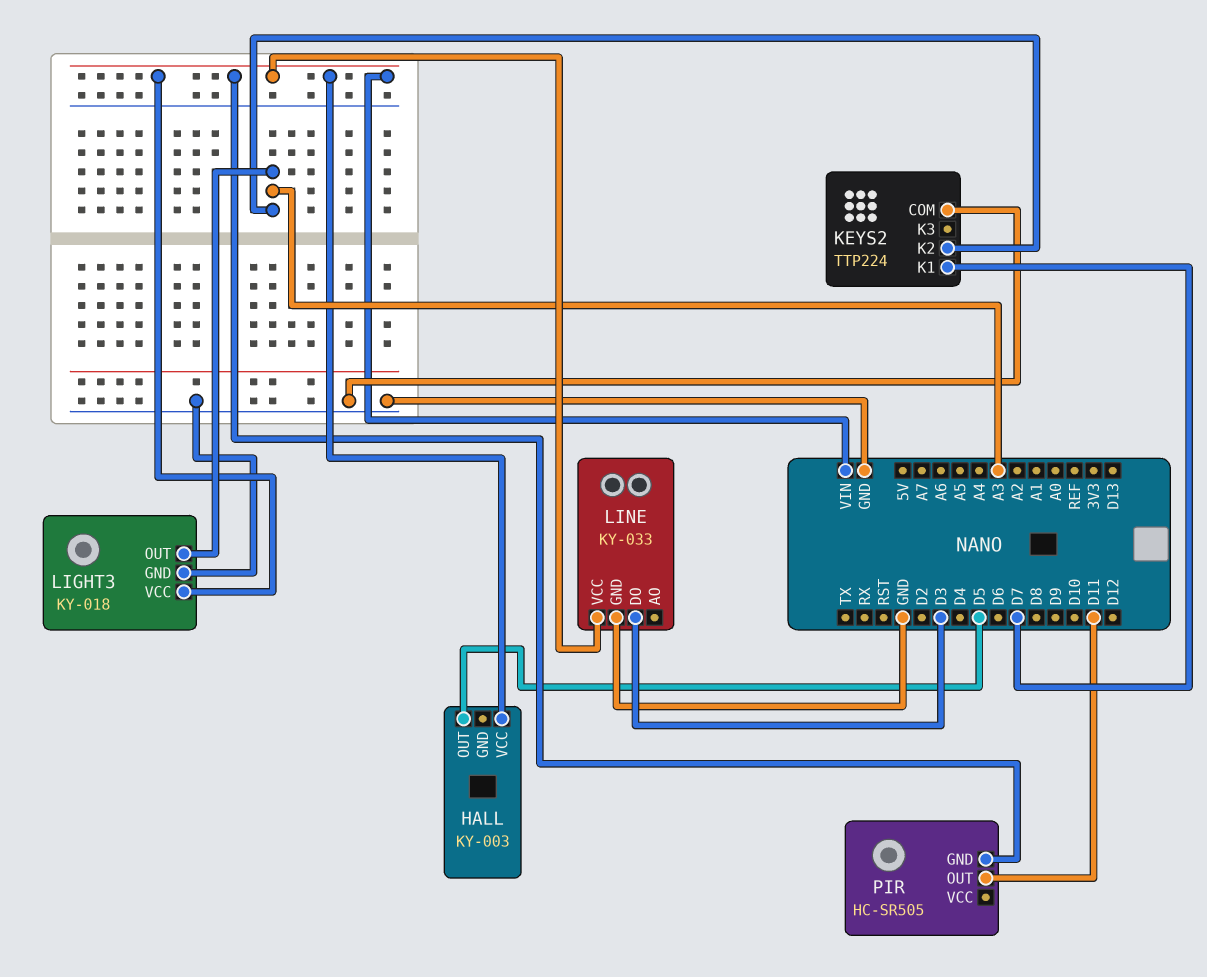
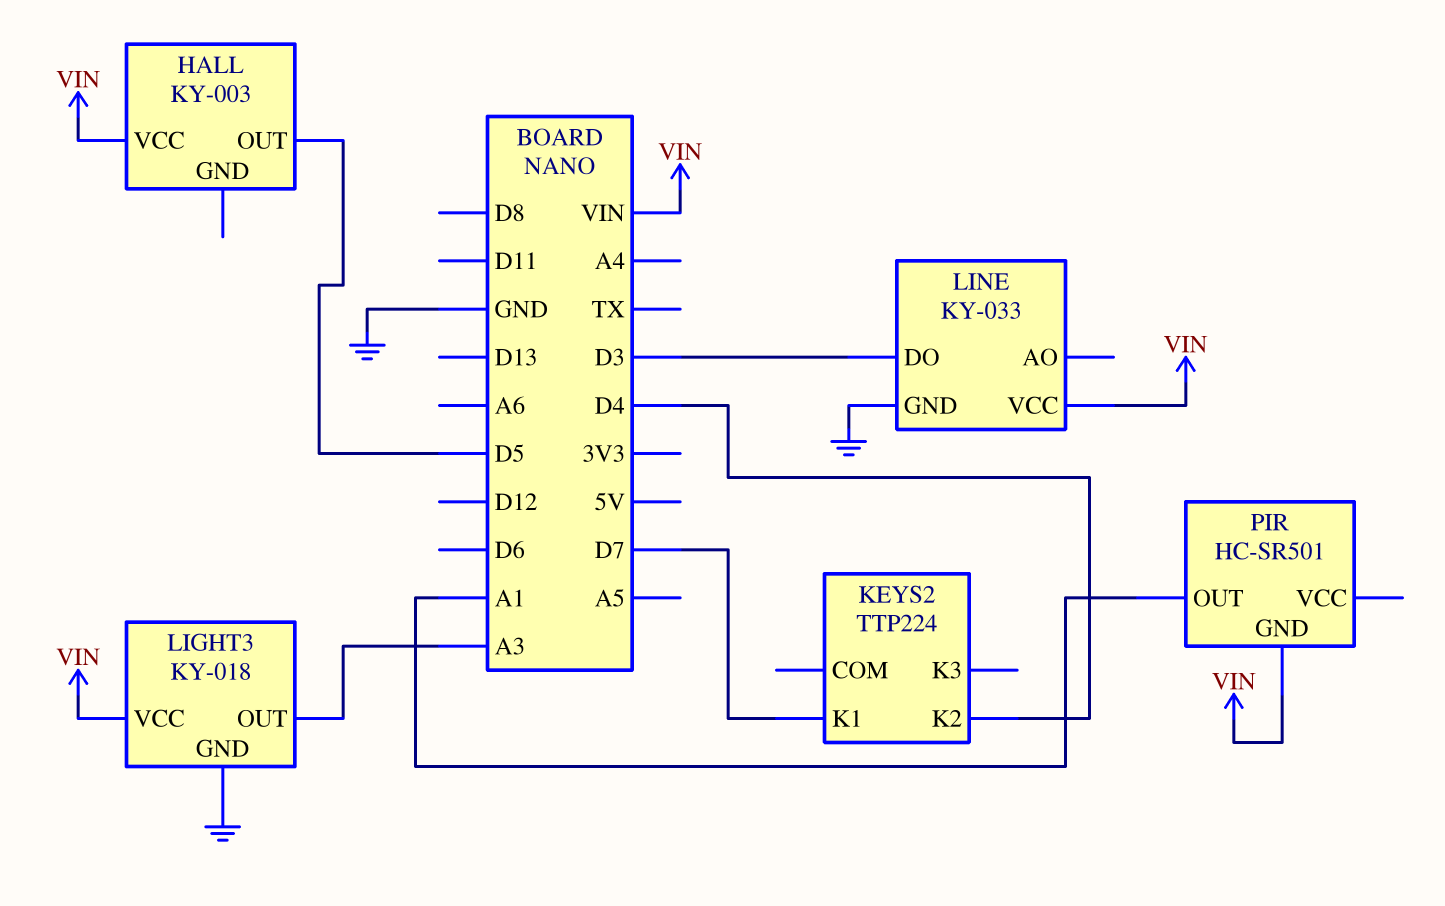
KEYS2 pin COM: GND -> none
KEYS2 pin K2: A3 -> D4
PIR: HC-SR505 -> HC-SR501
PIR pin OUT: D11 -> A1

